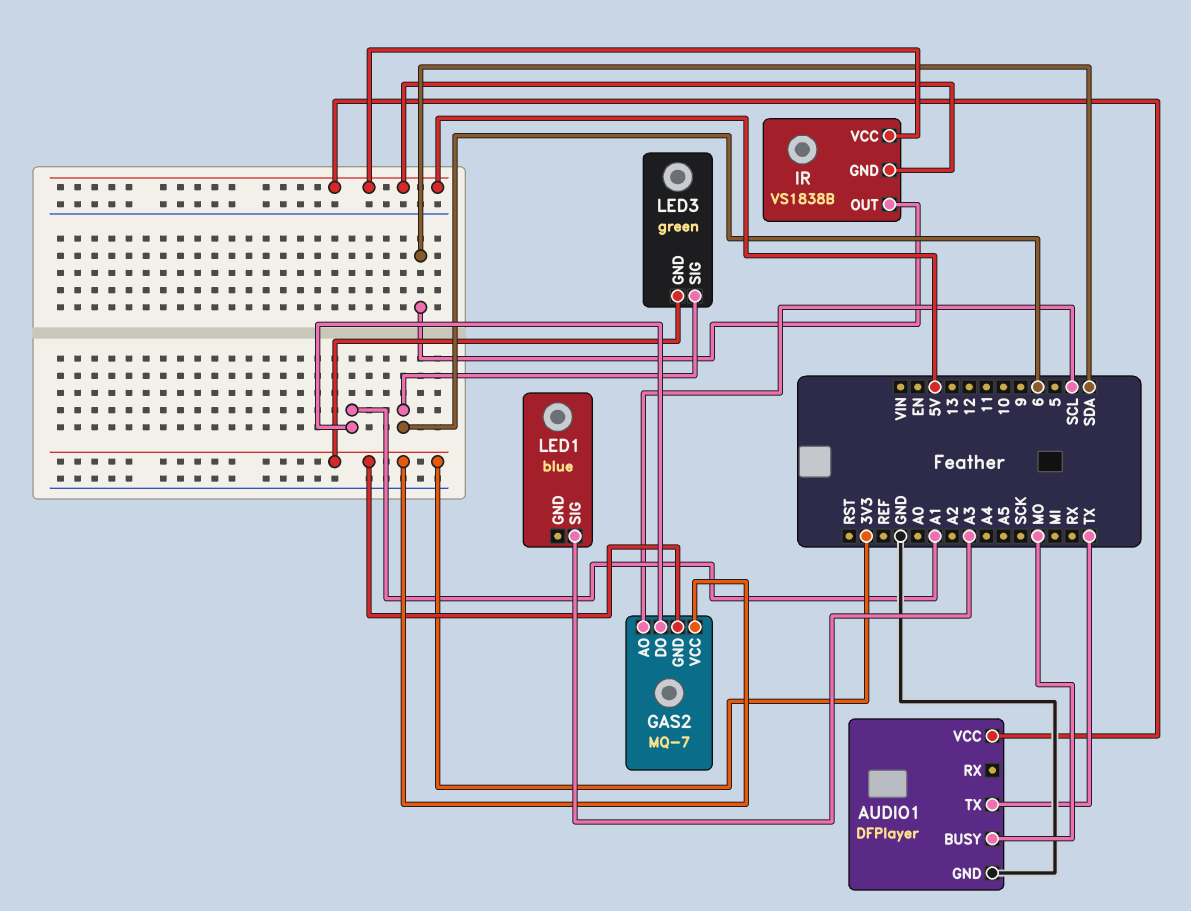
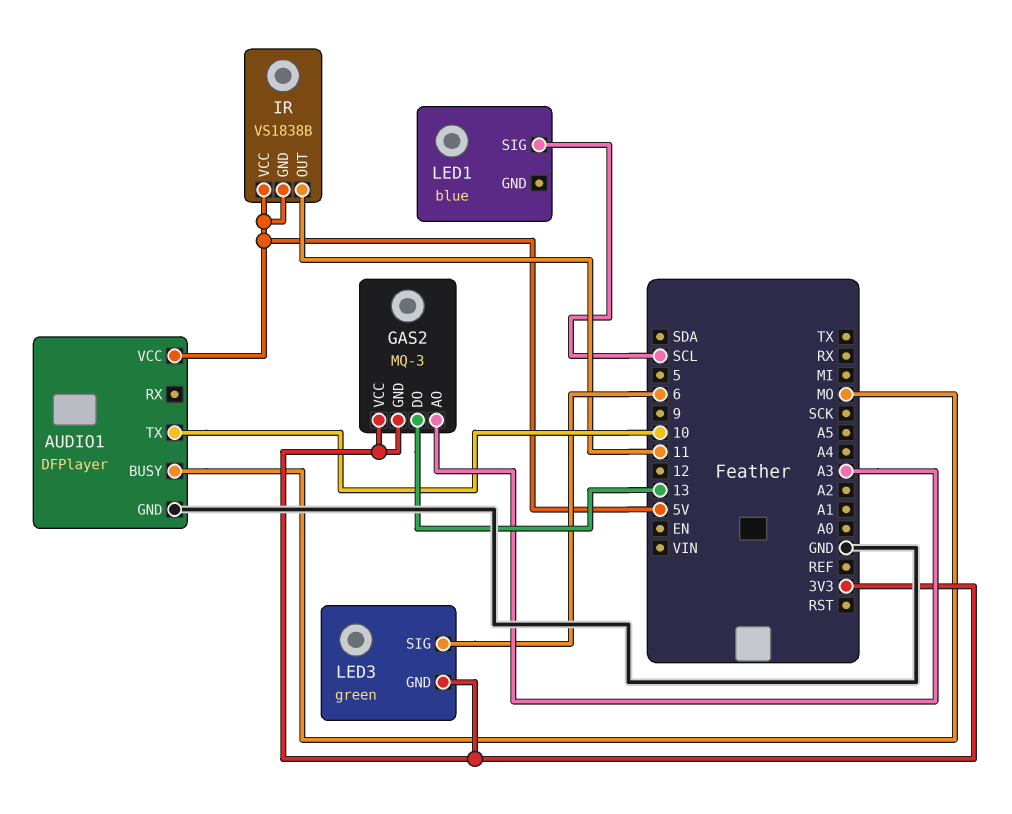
AUDIO1 pin TX: TX -> 10
GAS2: MQ-7 -> MQ-3
GAS2 pin AO: SCL -> A3
GAS2 pin DO: A1 -> 13
IR pin OUT: SDA -> 11
LED1 pin SIG: A3 -> SCL

